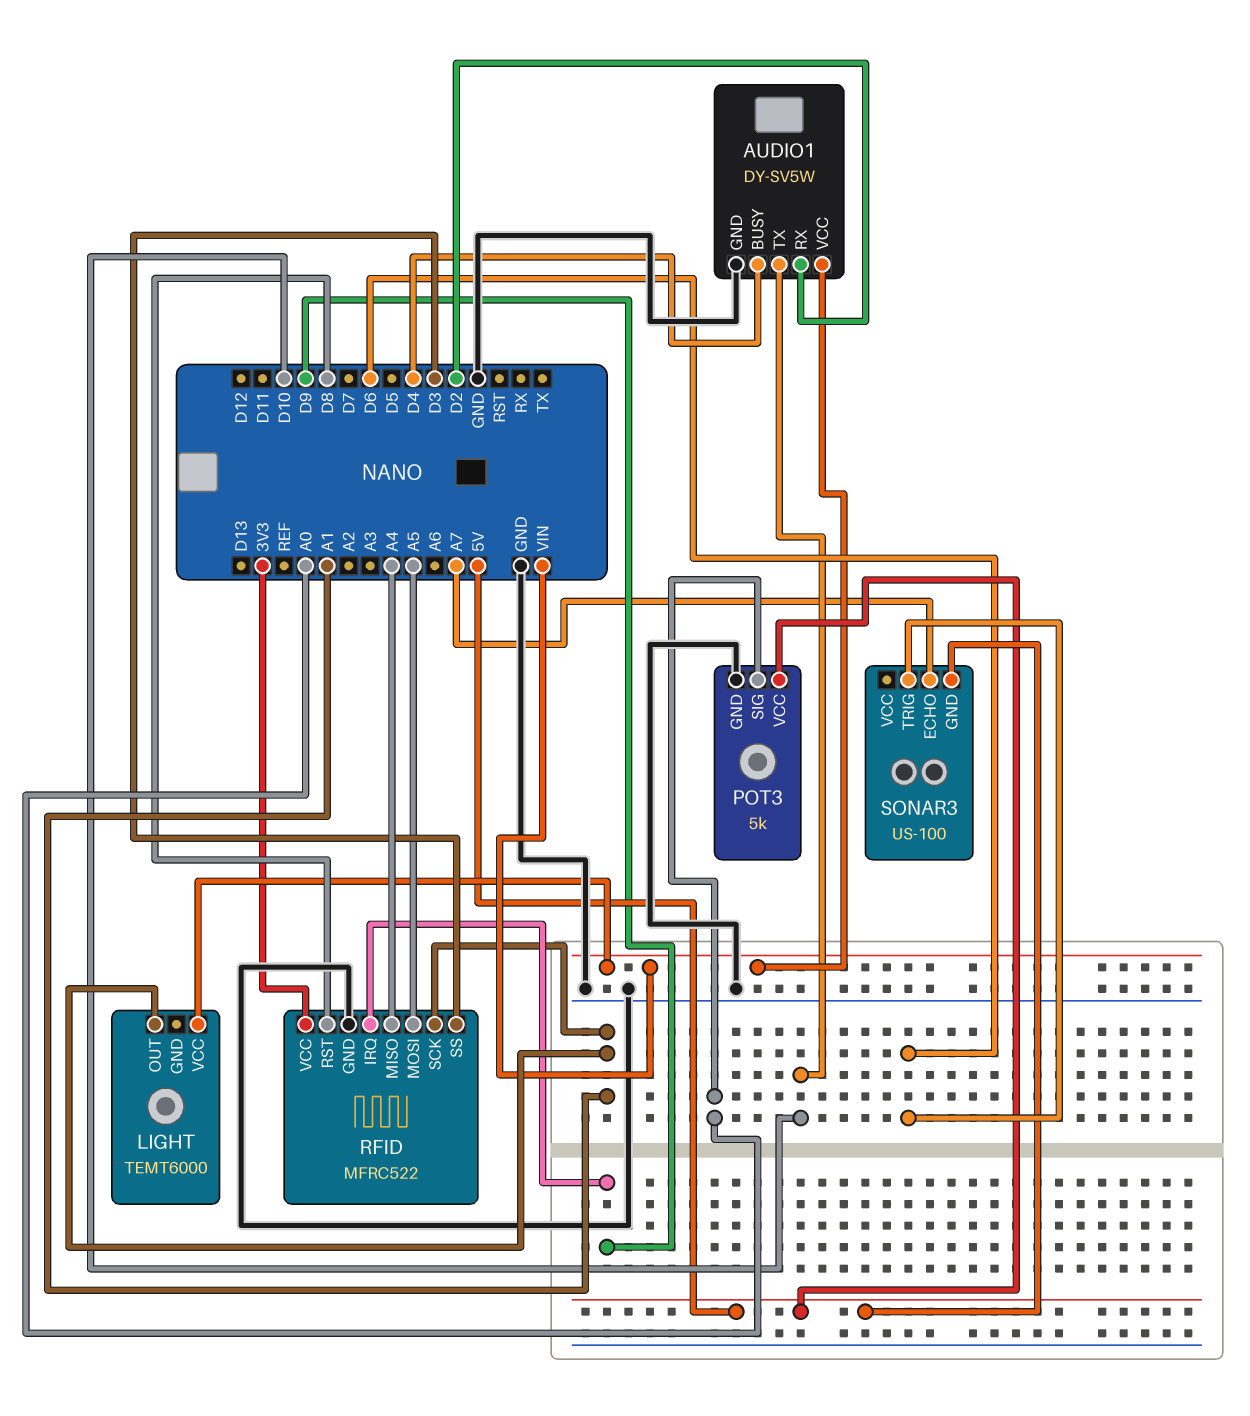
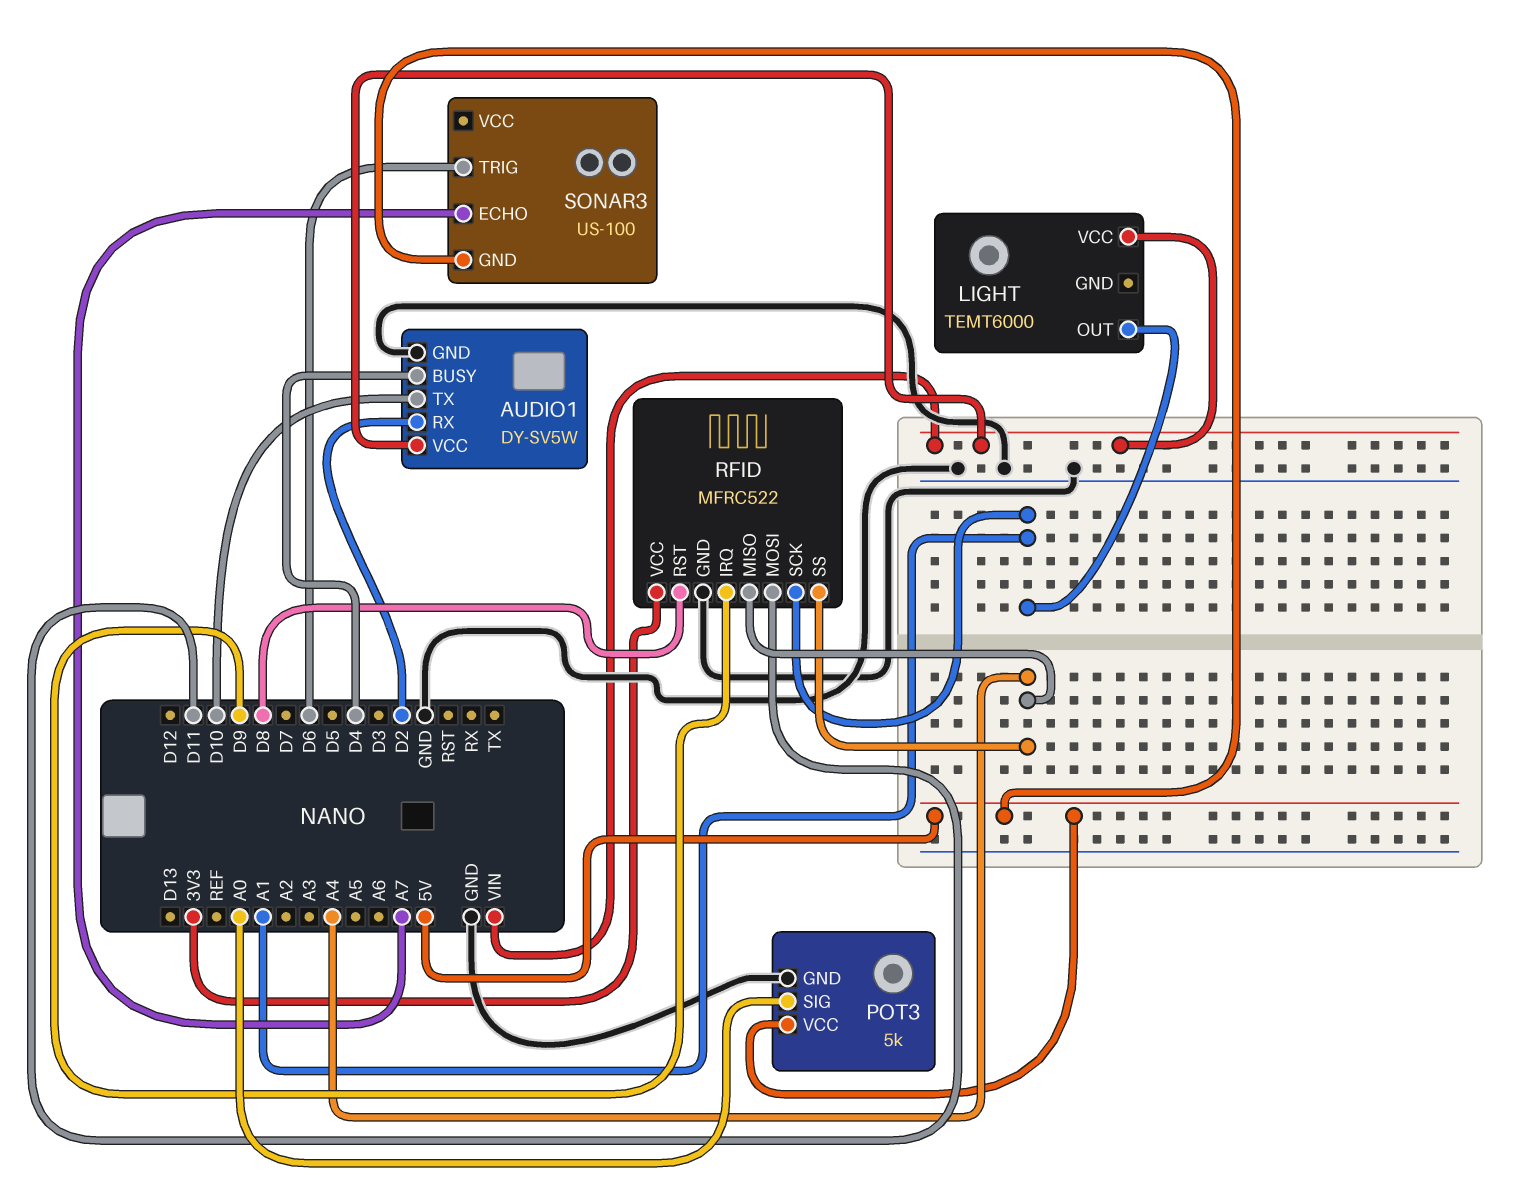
RFID pin MOSI: A5 -> D11
RFID pin SS: D3 -> A4

